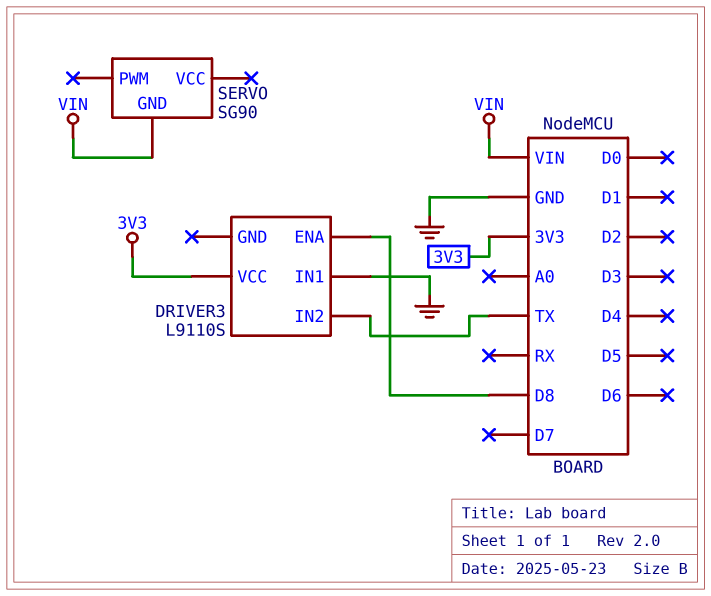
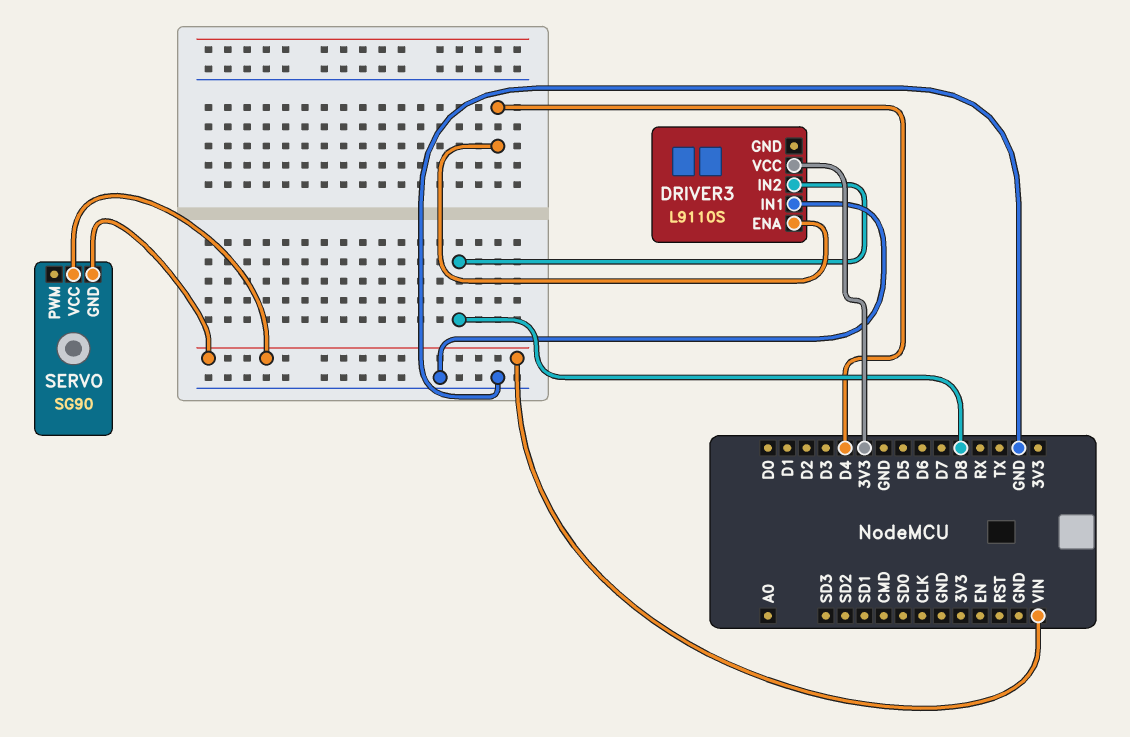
DRIVER3 pin ENA: D8 -> D4
DRIVER3 pin IN2: TX -> D8
SERVO pin VCC: none -> VIN

